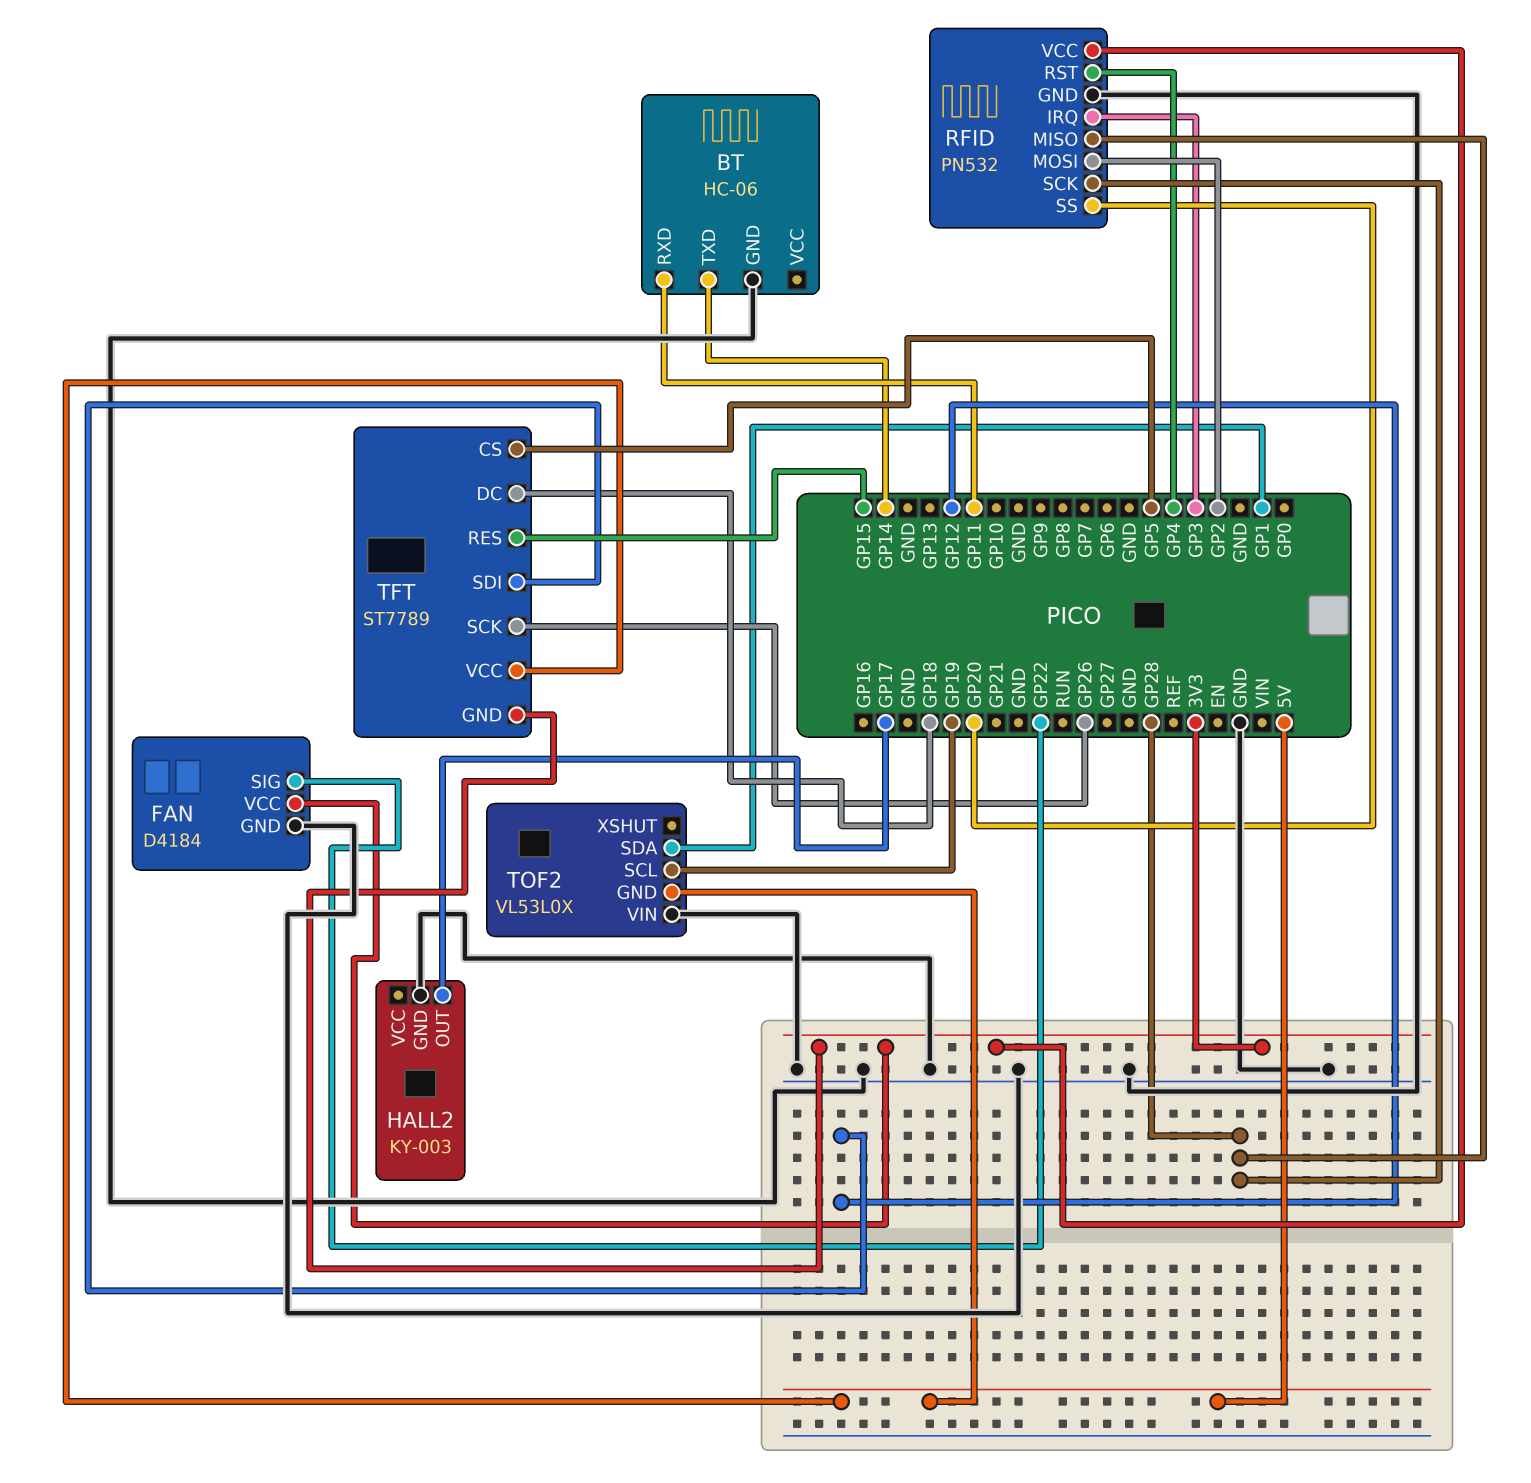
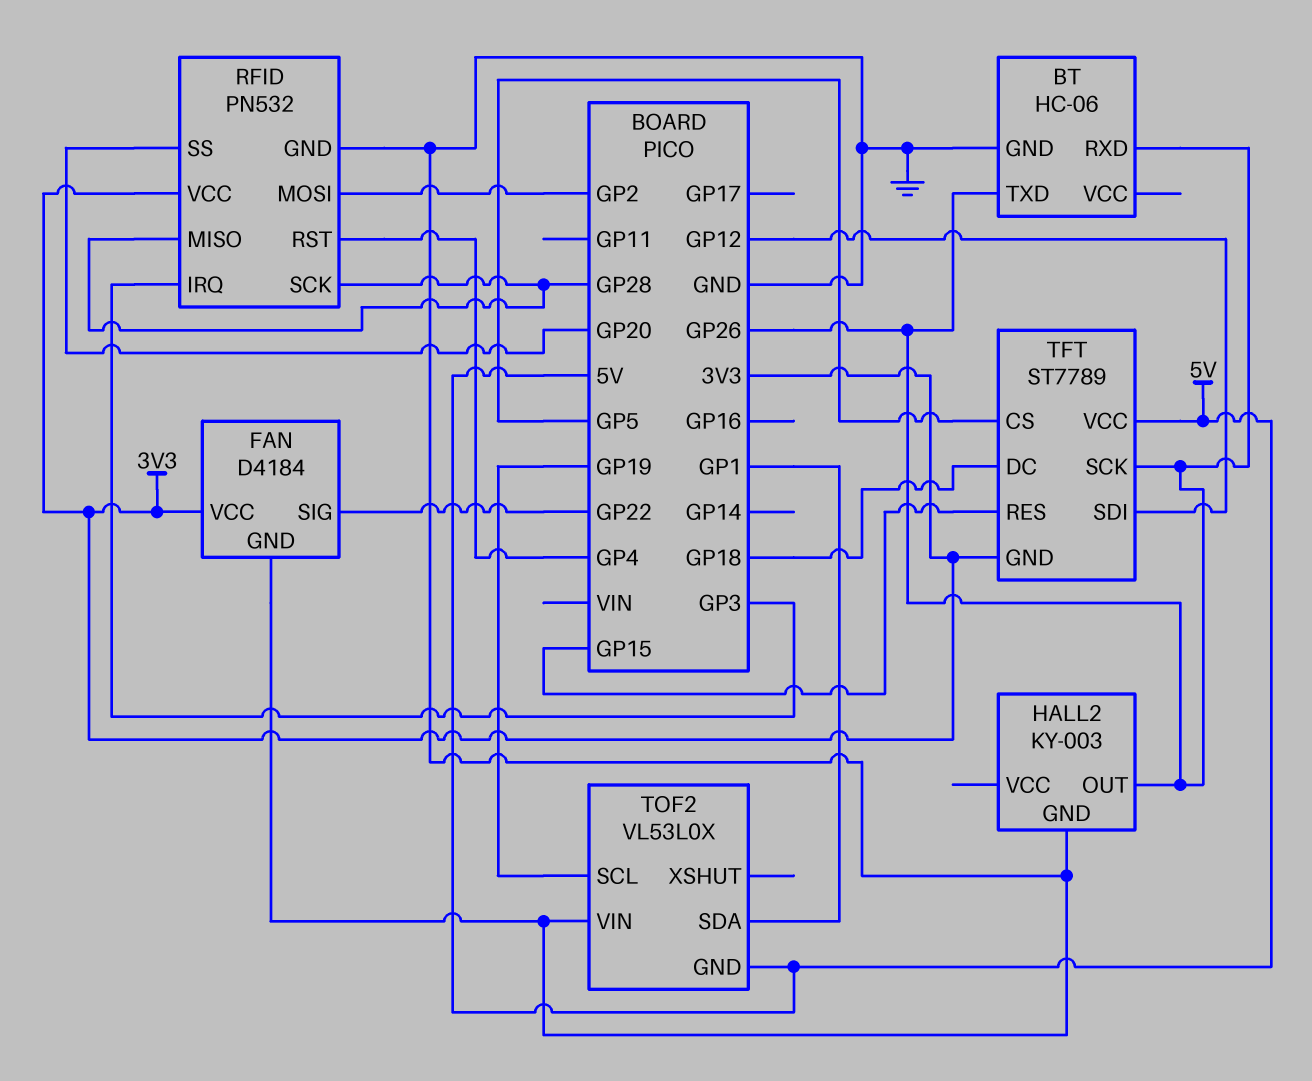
BT pin RXD: GP11 -> GP26
BT pin TXD: GP14 -> GP26
HALL2 pin OUT: GP17 -> GP26

